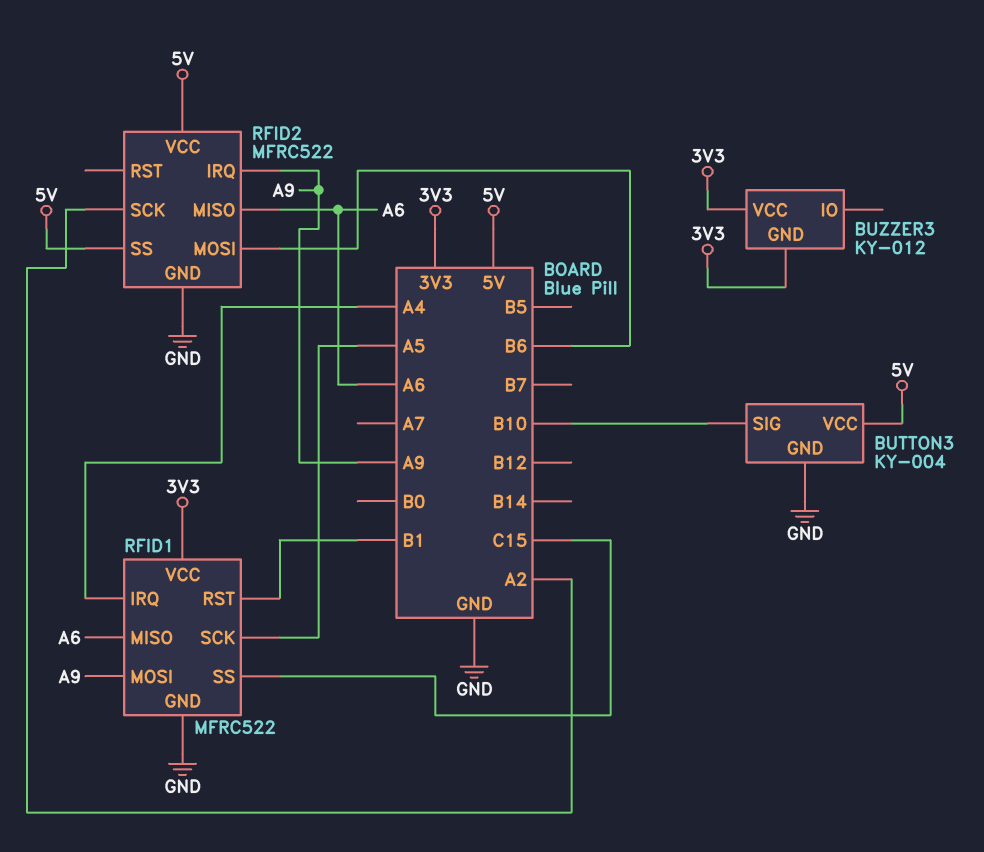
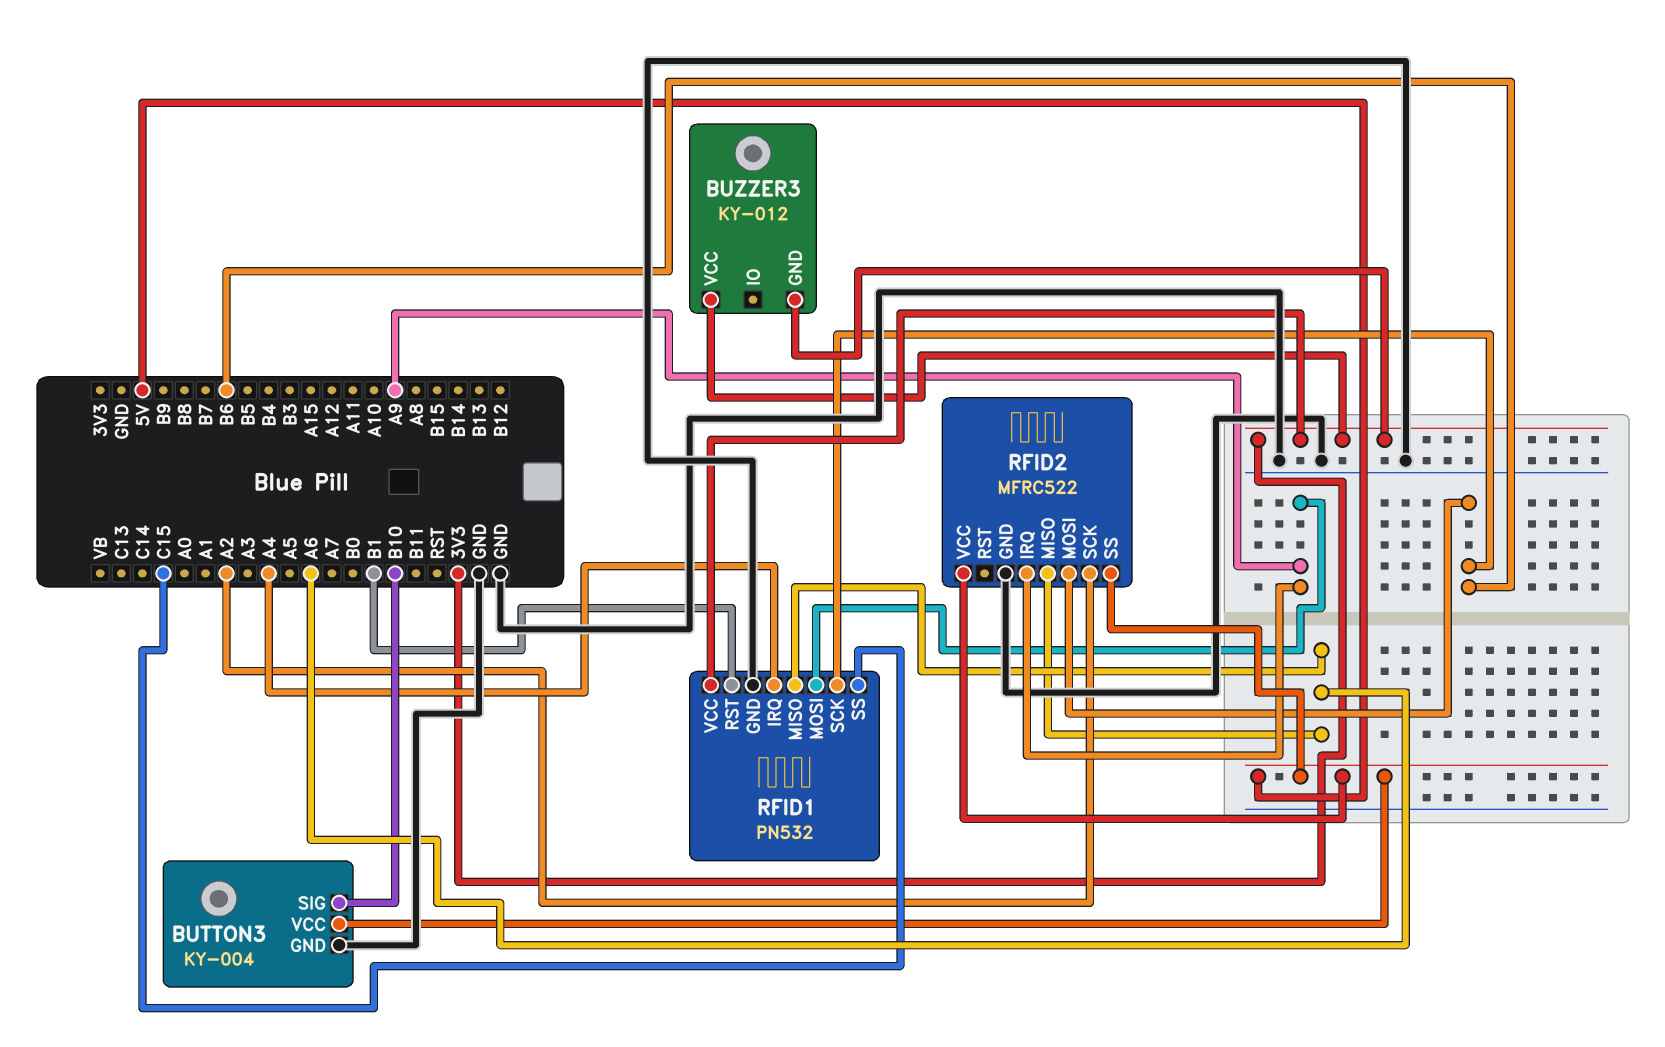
RFID1: MFRC522 -> PN532
RFID1 pin SCK: A5 -> B6

